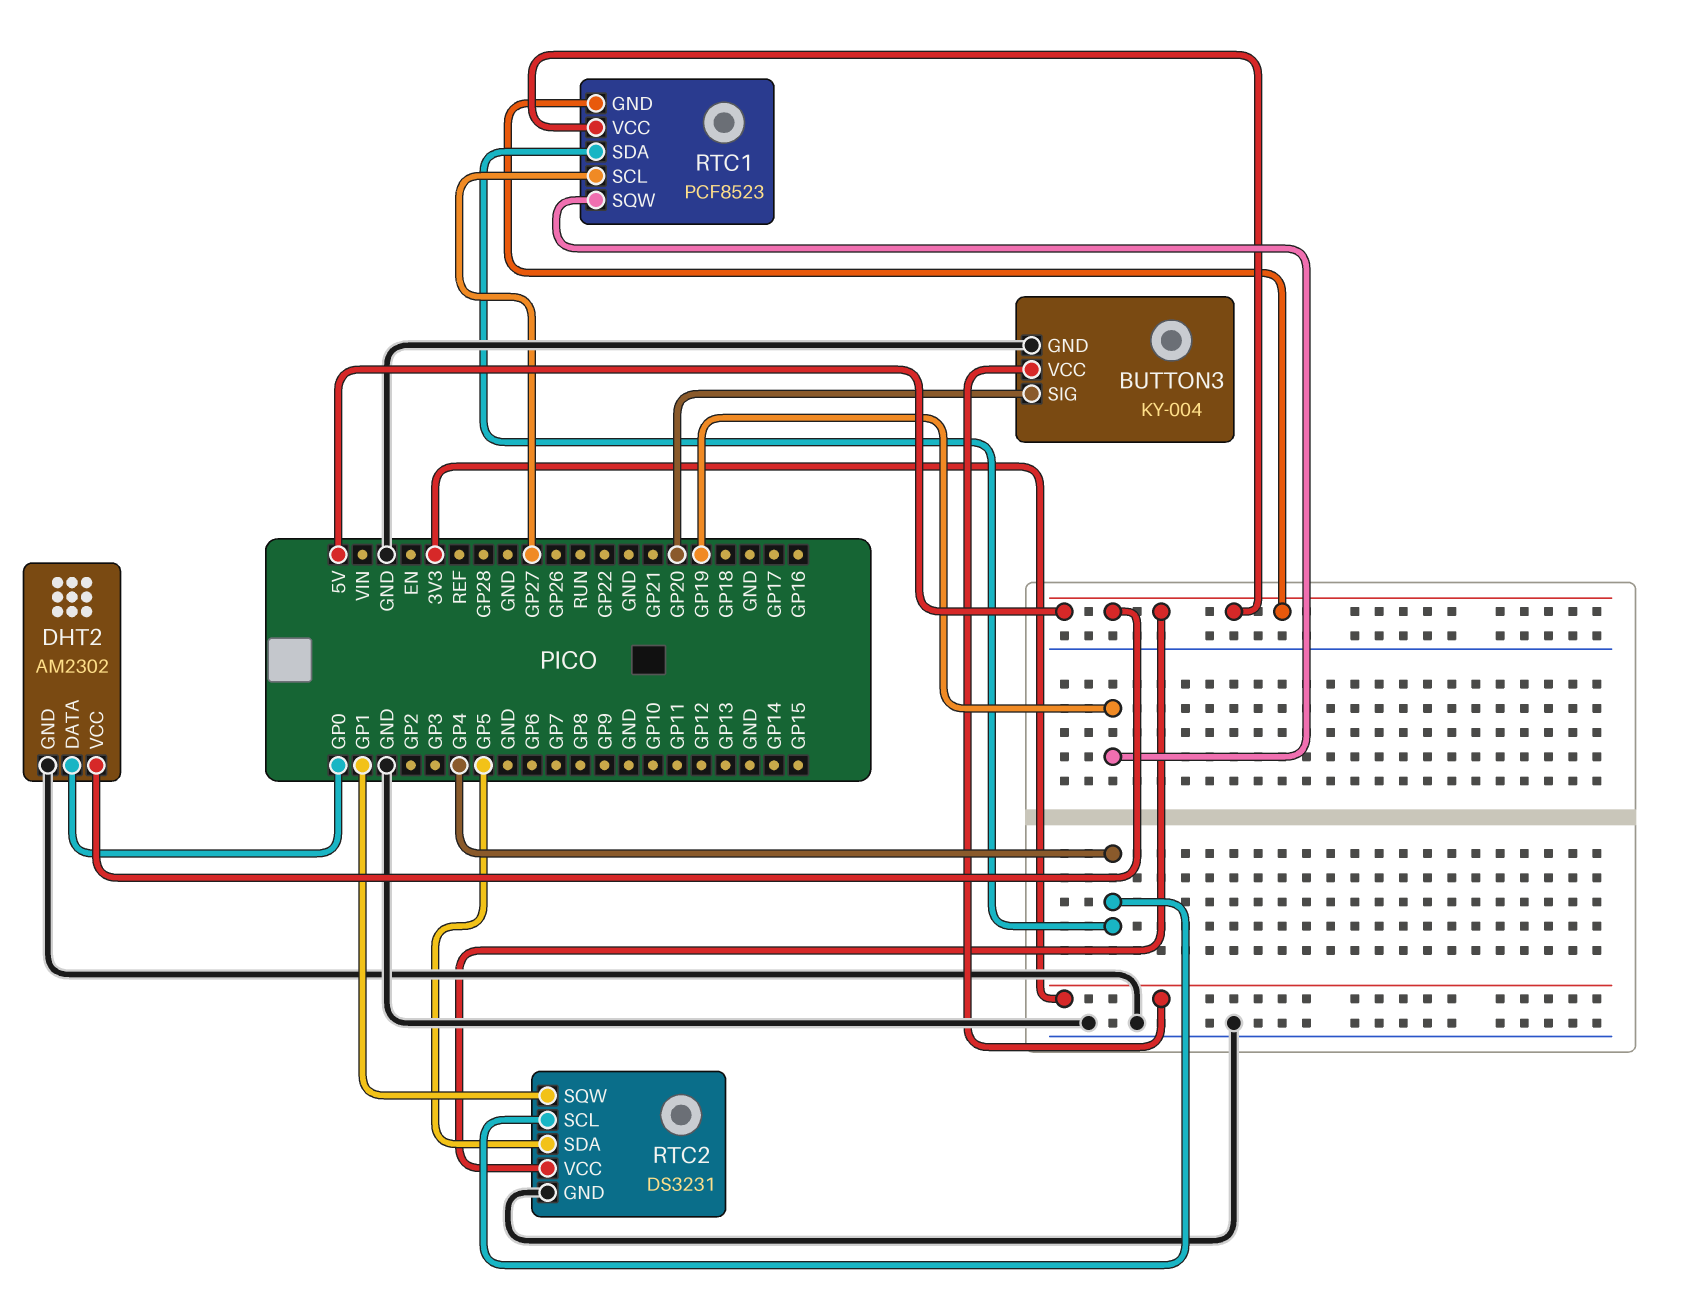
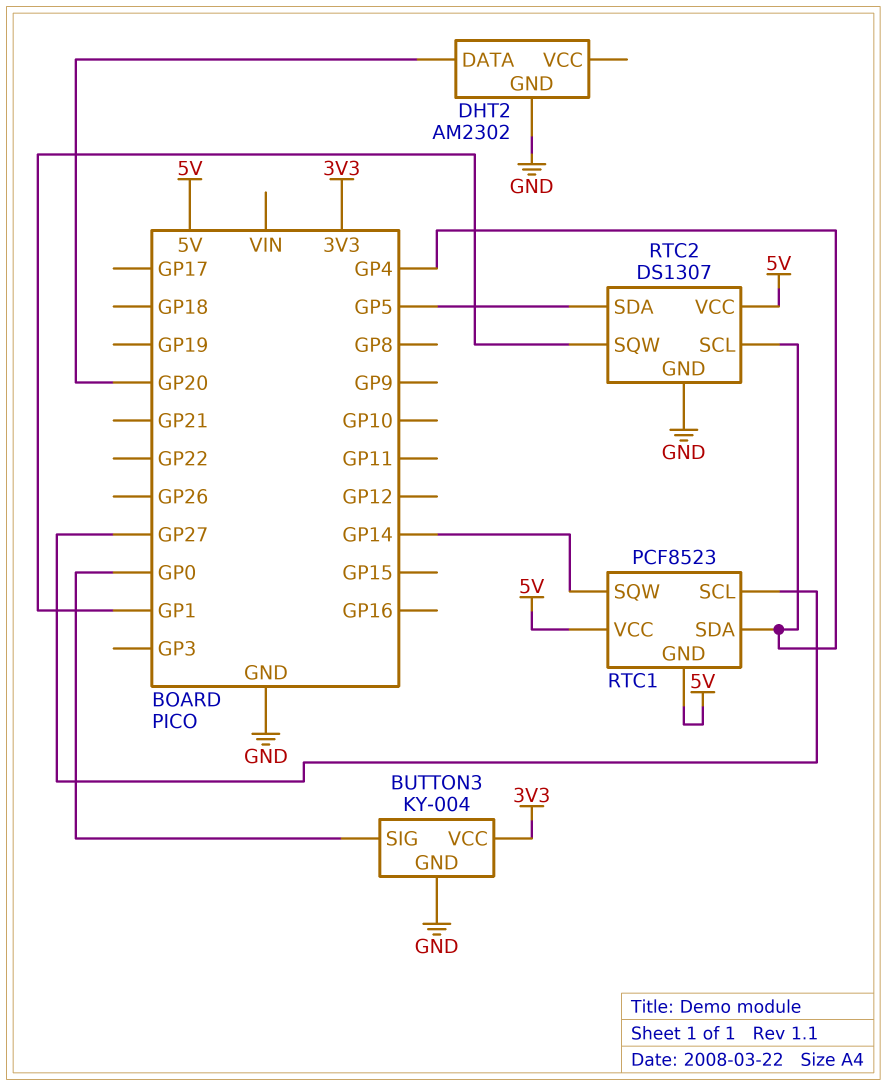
BUTTON3 pin SIG: GP20 -> GP0
DHT2 pin DATA: GP0 -> GP20
DHT2 pin VCC: 5V -> none
RTC1 pin SQW: GP19 -> GP14
RTC2: DS3231 -> DS1307

